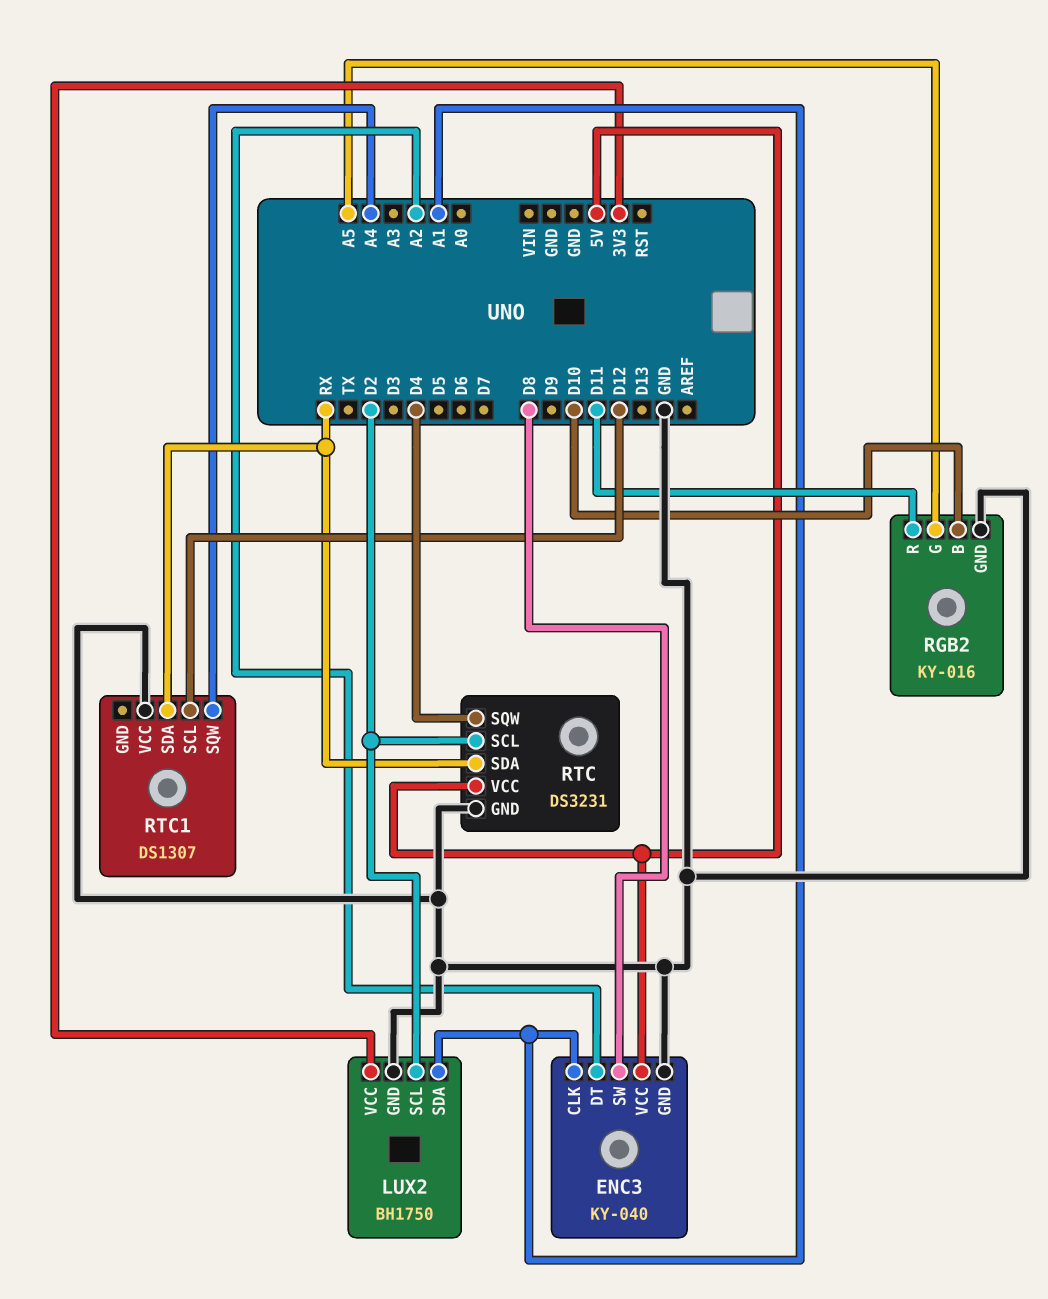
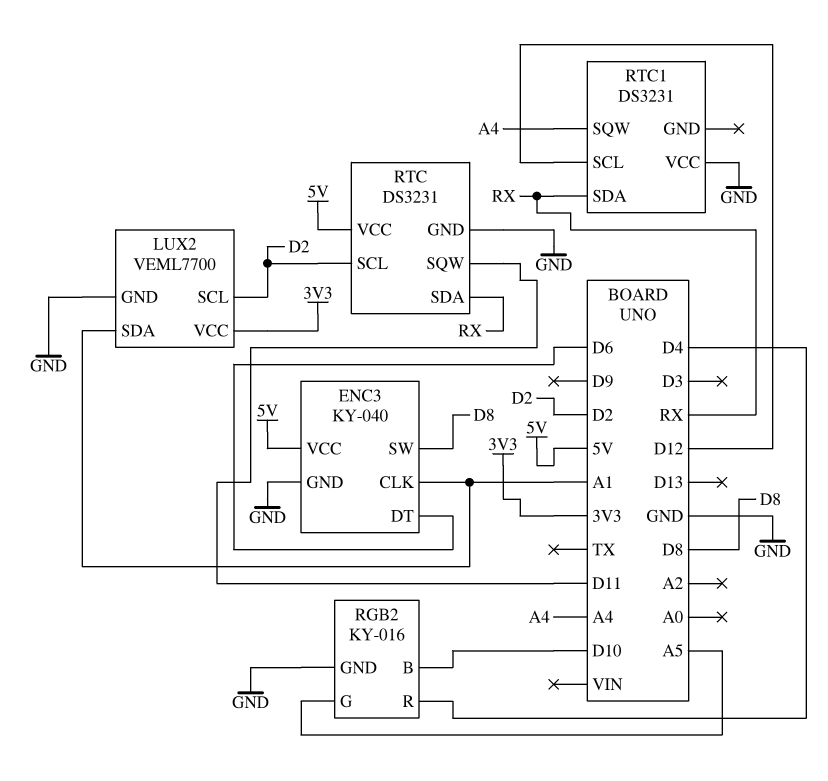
ENC3 pin DT: A2 -> D6
LUX2: BH1750 -> VEML7700
RGB2 pin R: D11 -> D4
RTC pin SQW: D4 -> D11
RTC1: DS1307 -> DS3231

